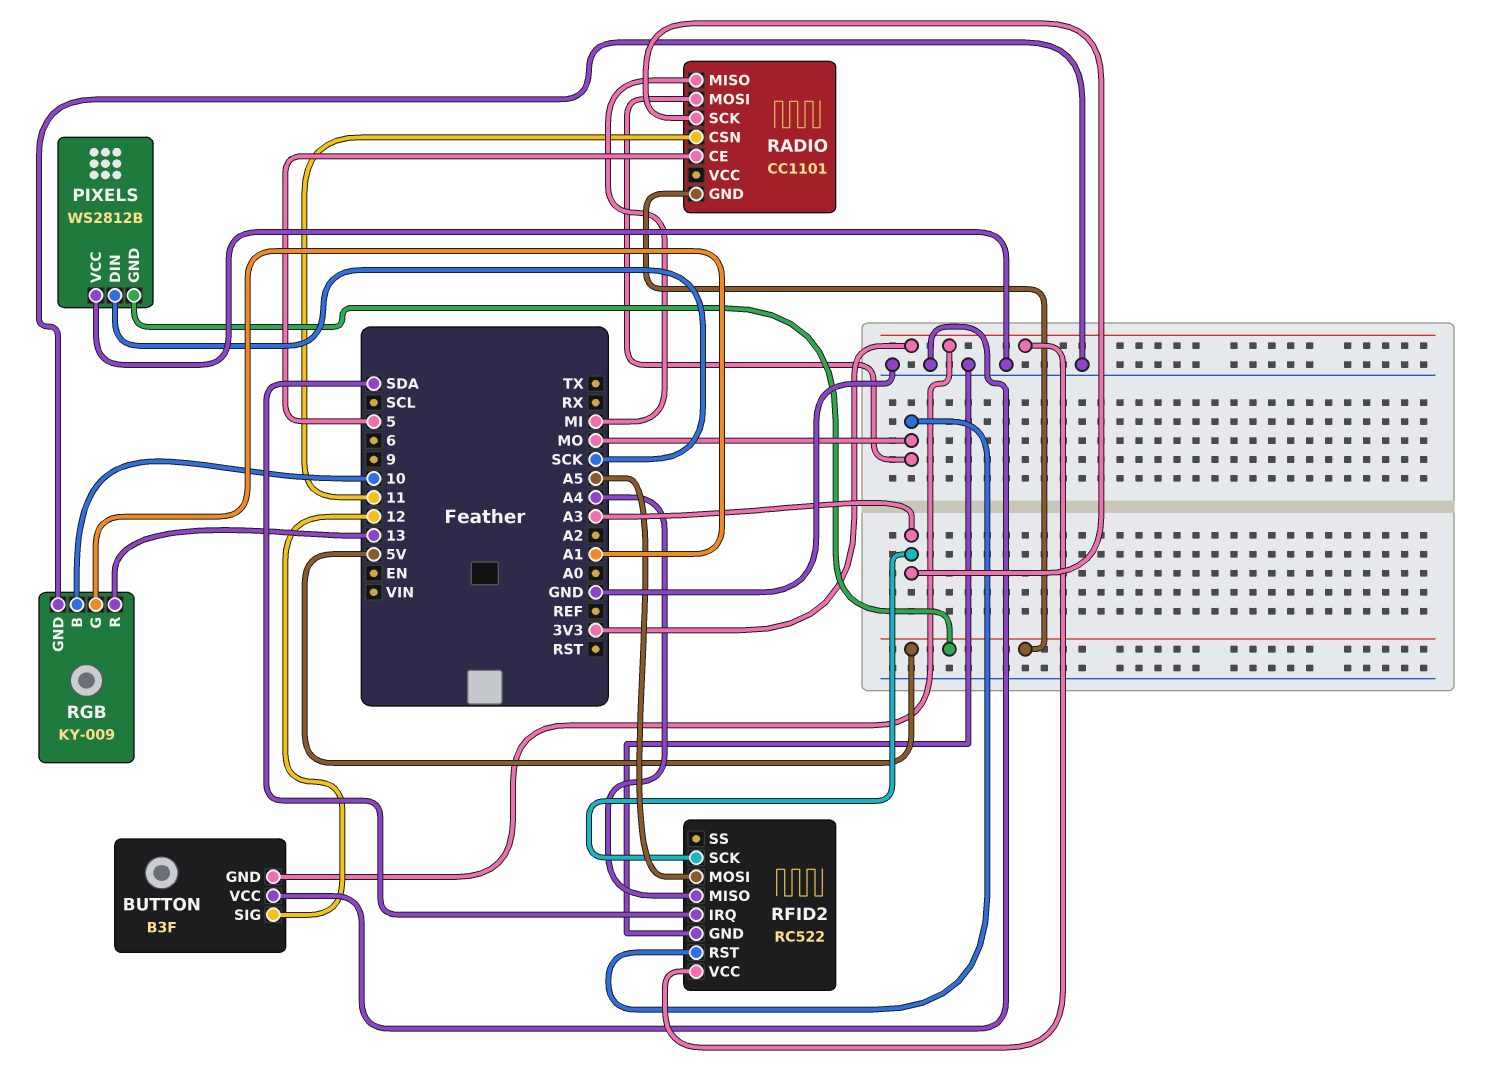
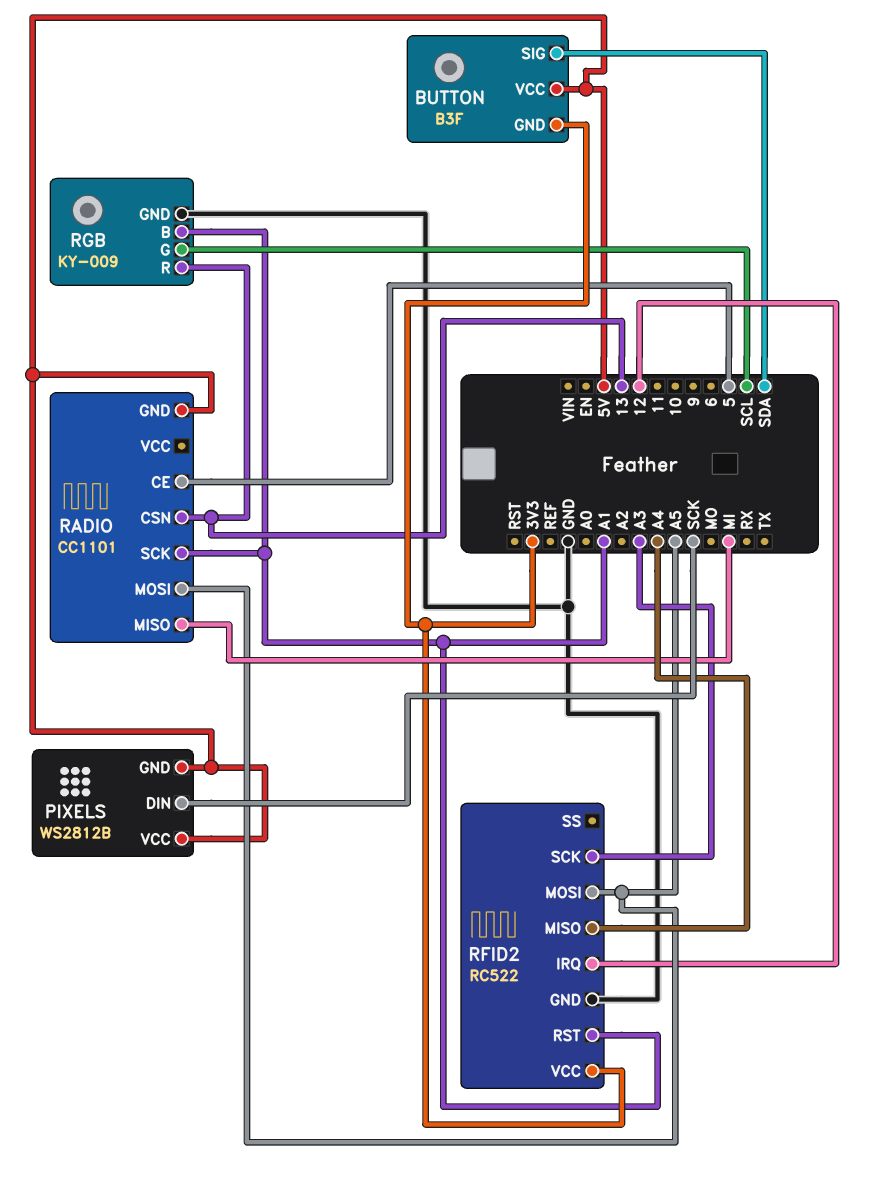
BUTTON pin SIG: 12 -> SDA
BUTTON pin VCC: GND -> 5V
PIXELS pin VCC: GND -> 5V
RADIO pin CSN: 11 -> 13
RADIO pin MOSI: MO -> A5
RADIO pin SCK: A3 -> A1
RFID2 pin IRQ: SDA -> 12
RFID2 pin RST: MO -> A1
RGB pin B: 10 -> A1
RGB pin G: A1 -> SCL

